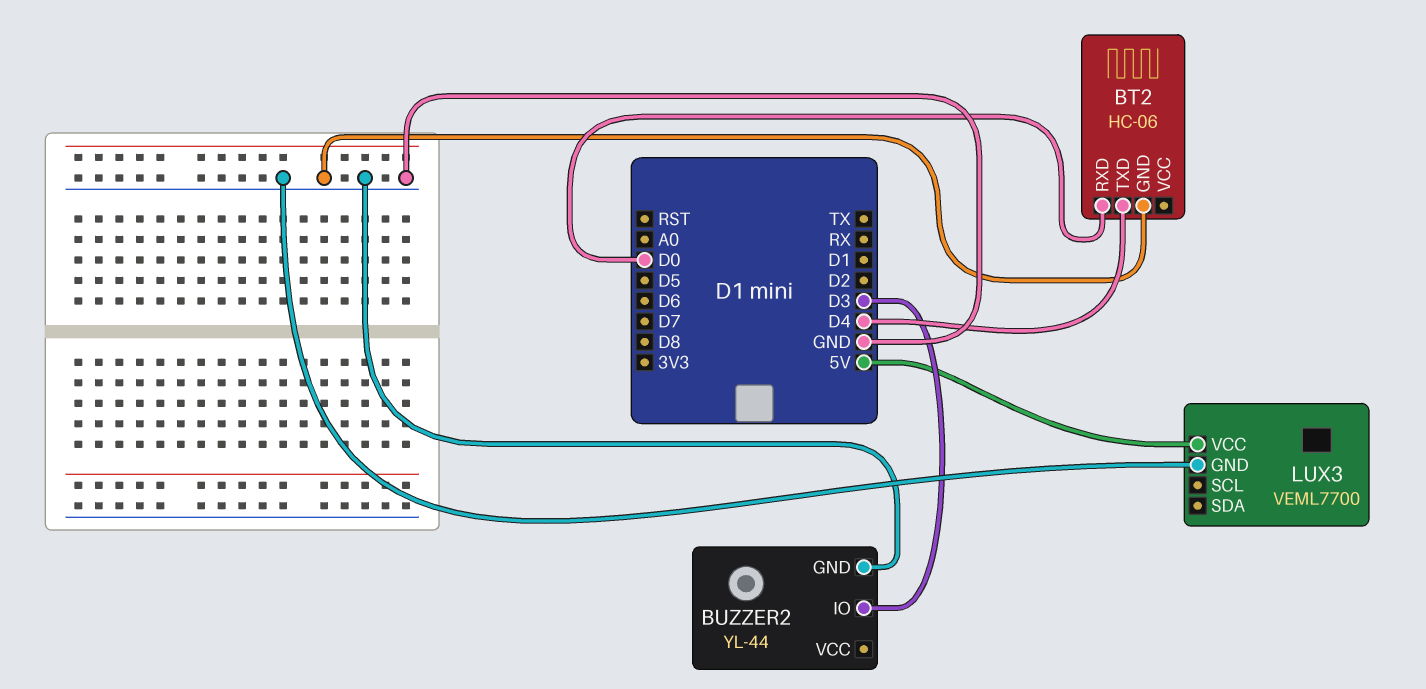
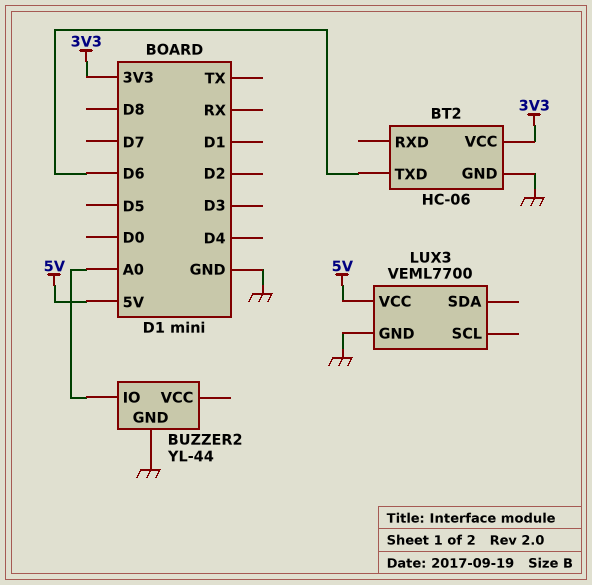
BT2 pin RXD: D0 -> none
BT2 pin TXD: D4 -> D6
BT2 pin VCC: none -> 3V3
BUZZER2 pin IO: D3 -> A0

